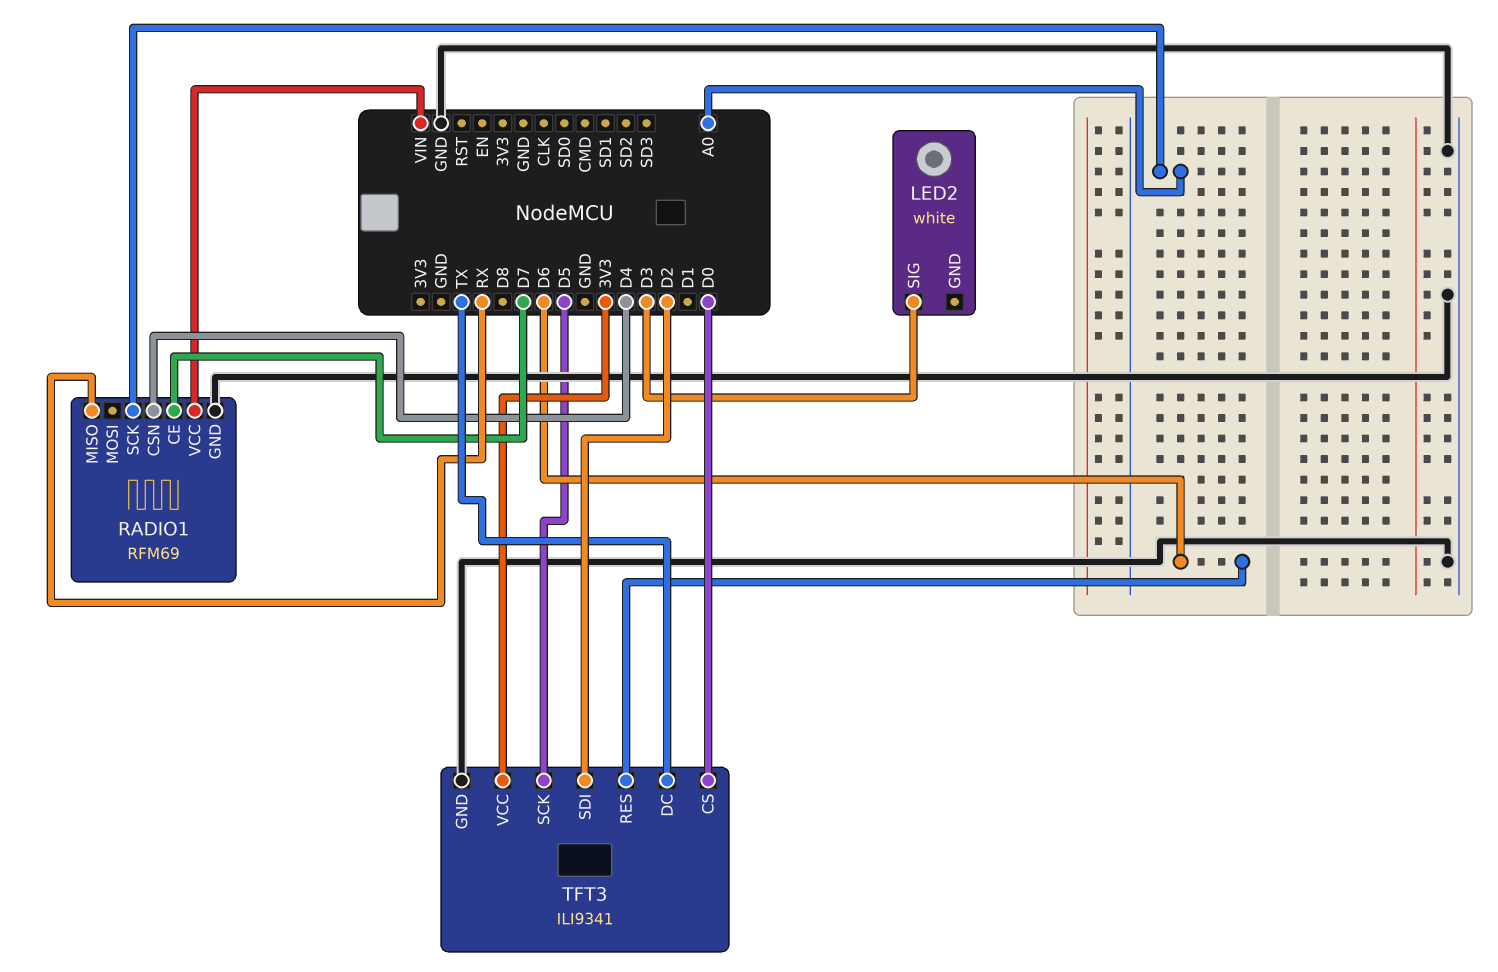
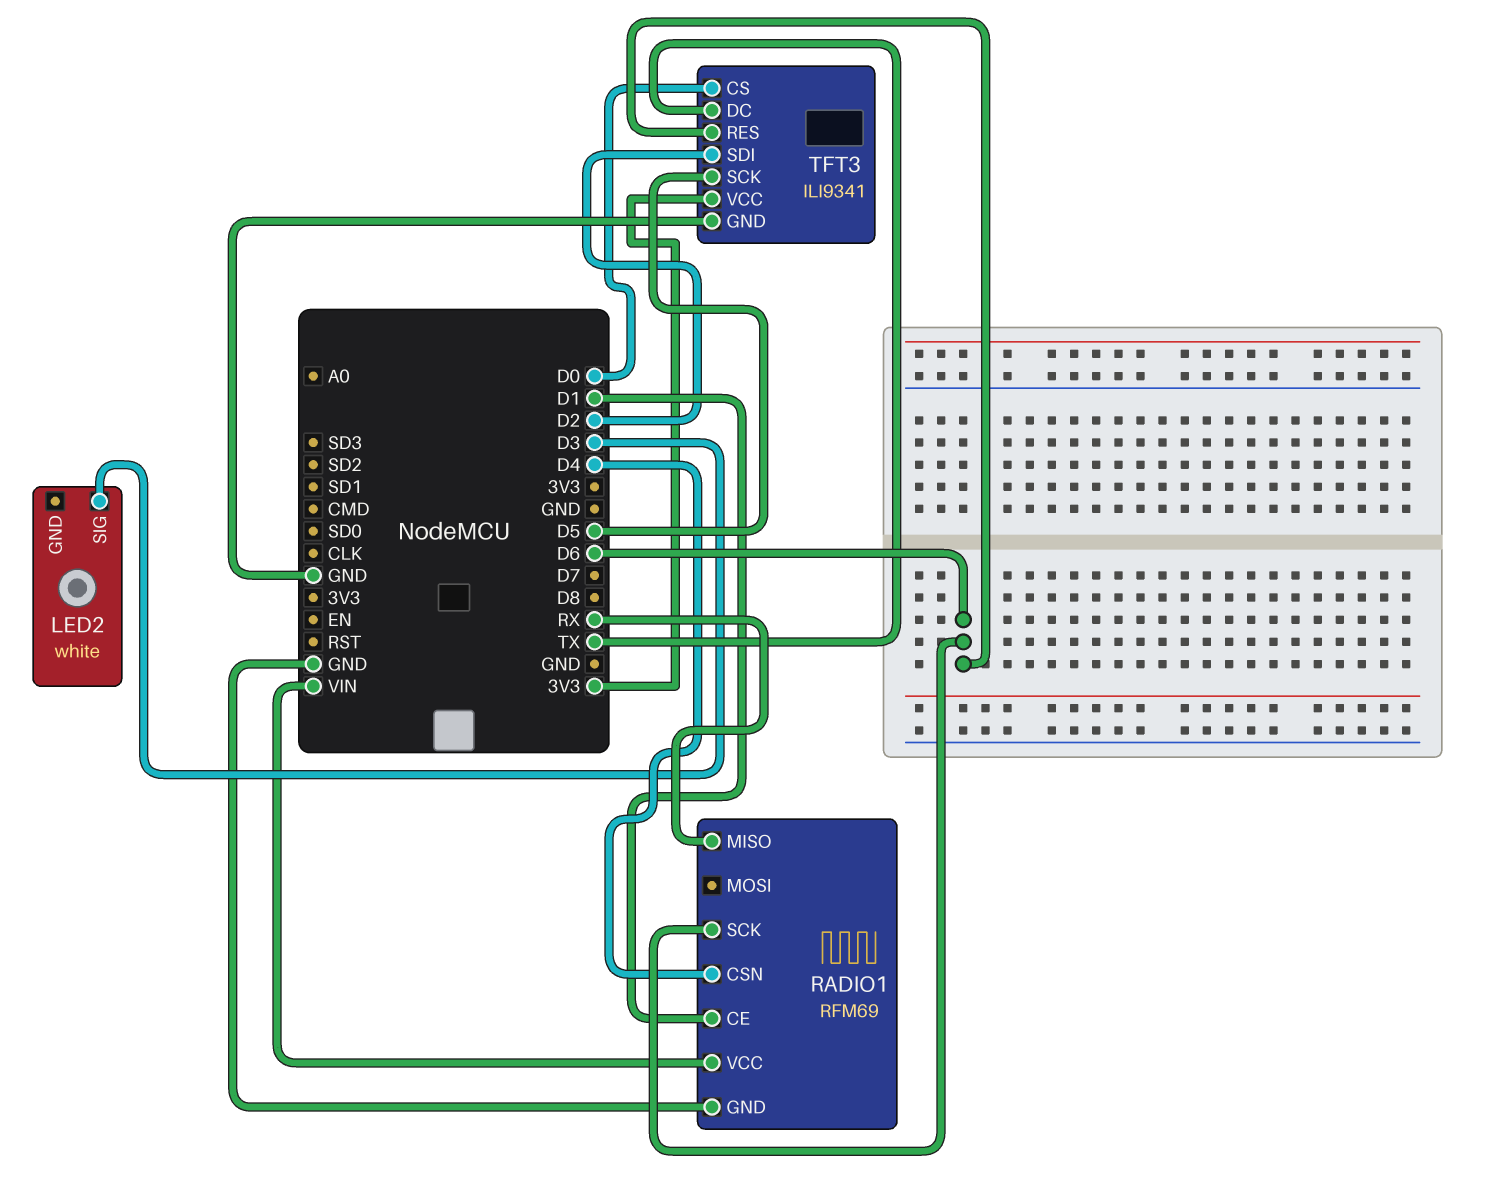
RADIO1 pin CE: D7 -> D1
RADIO1 pin SCK: A0 -> D6

